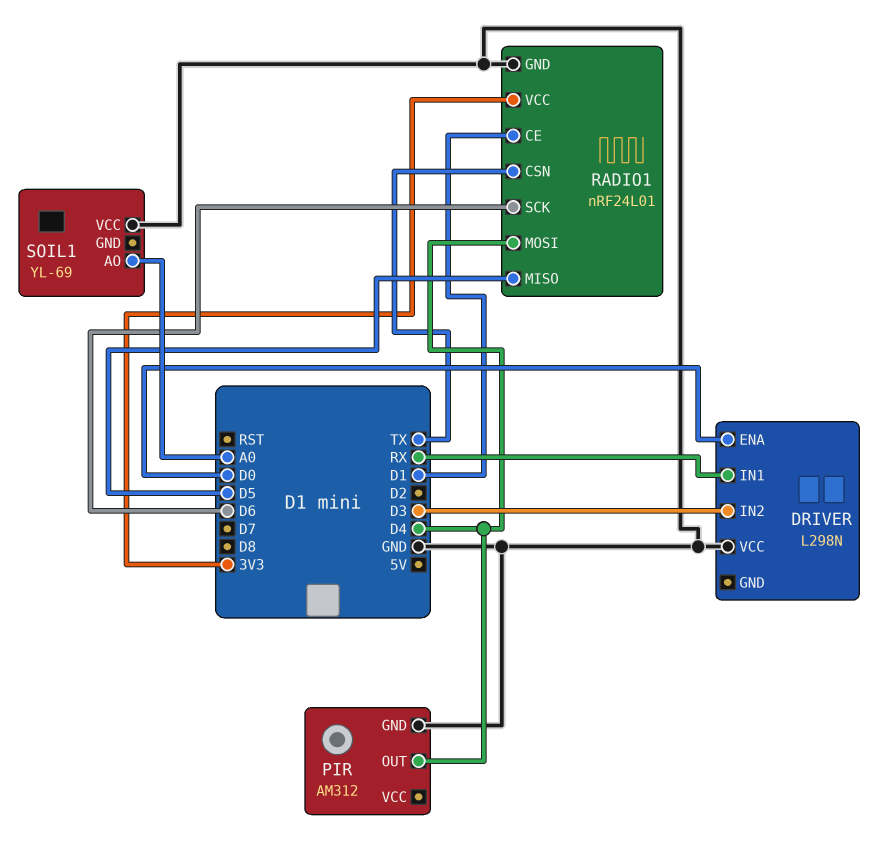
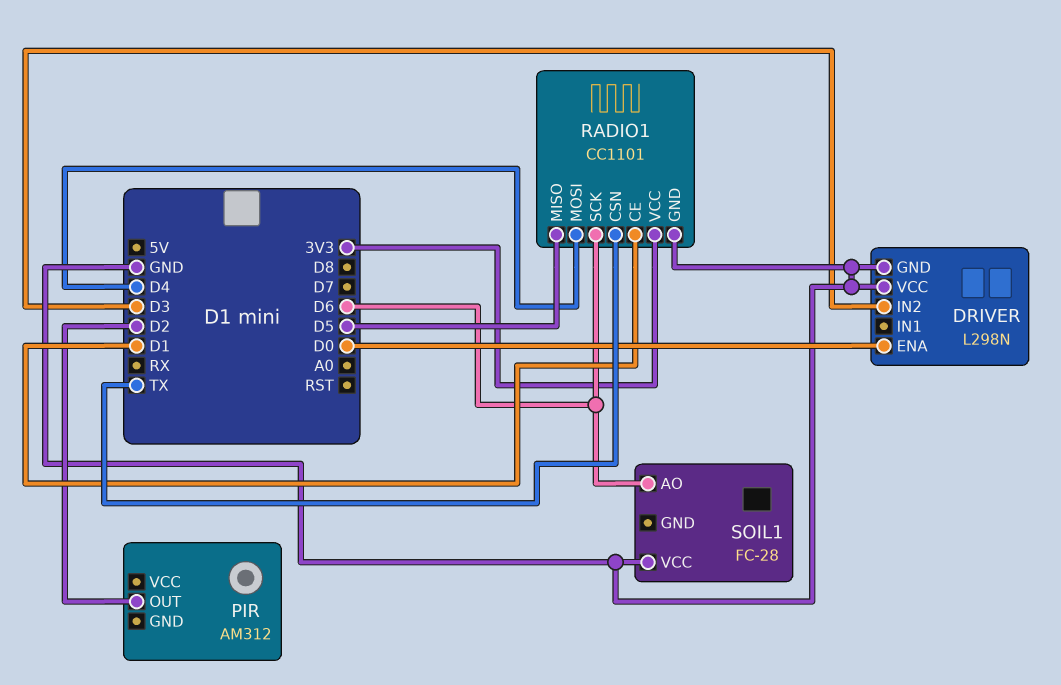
DRIVER pin GND: none -> GND
DRIVER pin IN1: RX -> none
PIR pin GND: GND -> none
PIR pin OUT: D4 -> D2
RADIO1: nRF24L01 -> CC1101
SOIL1: YL-69 -> FC-28
SOIL1 pin AO: A0 -> D6

